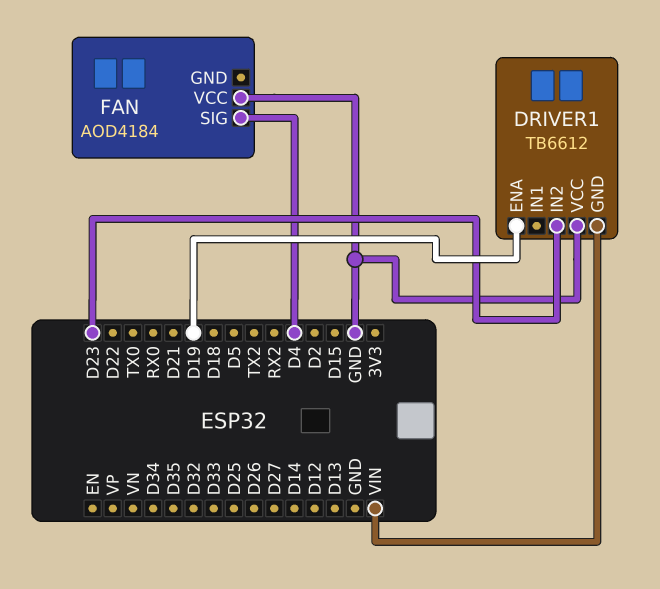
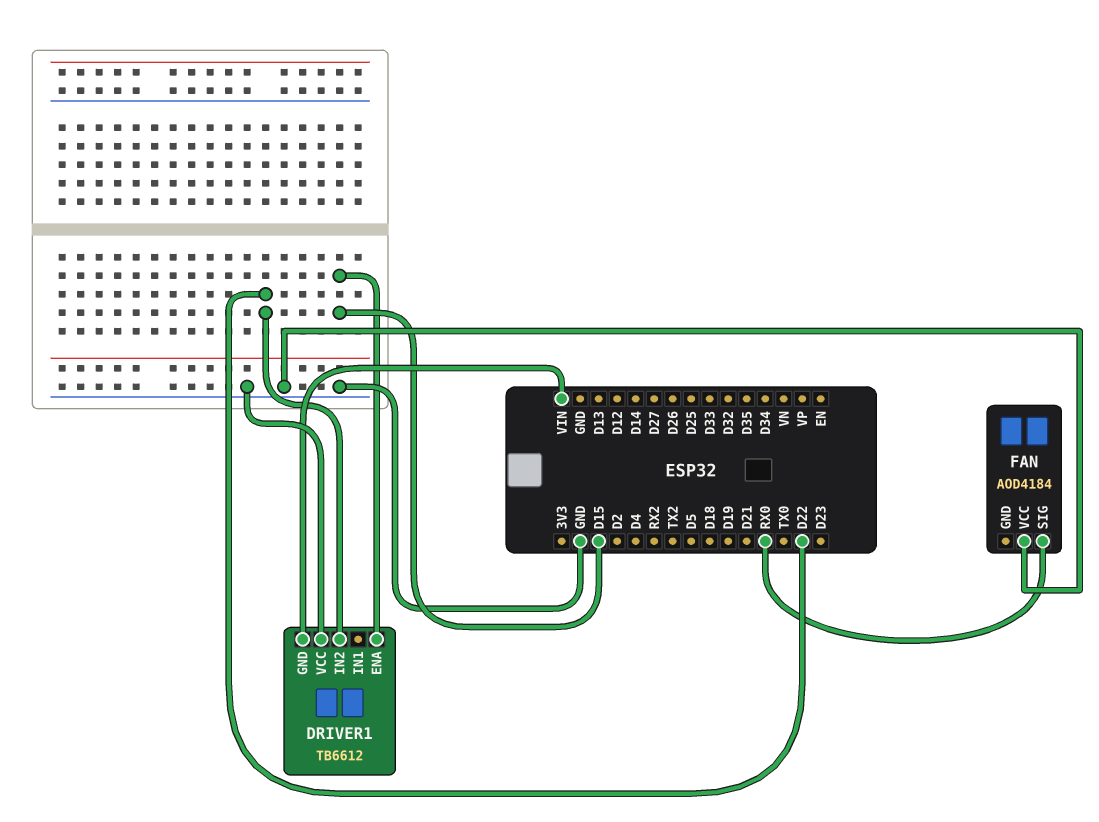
DRIVER1 pin ENA: D19 -> D15
DRIVER1 pin IN2: D23 -> D22
FAN pin SIG: D4 -> RX0

